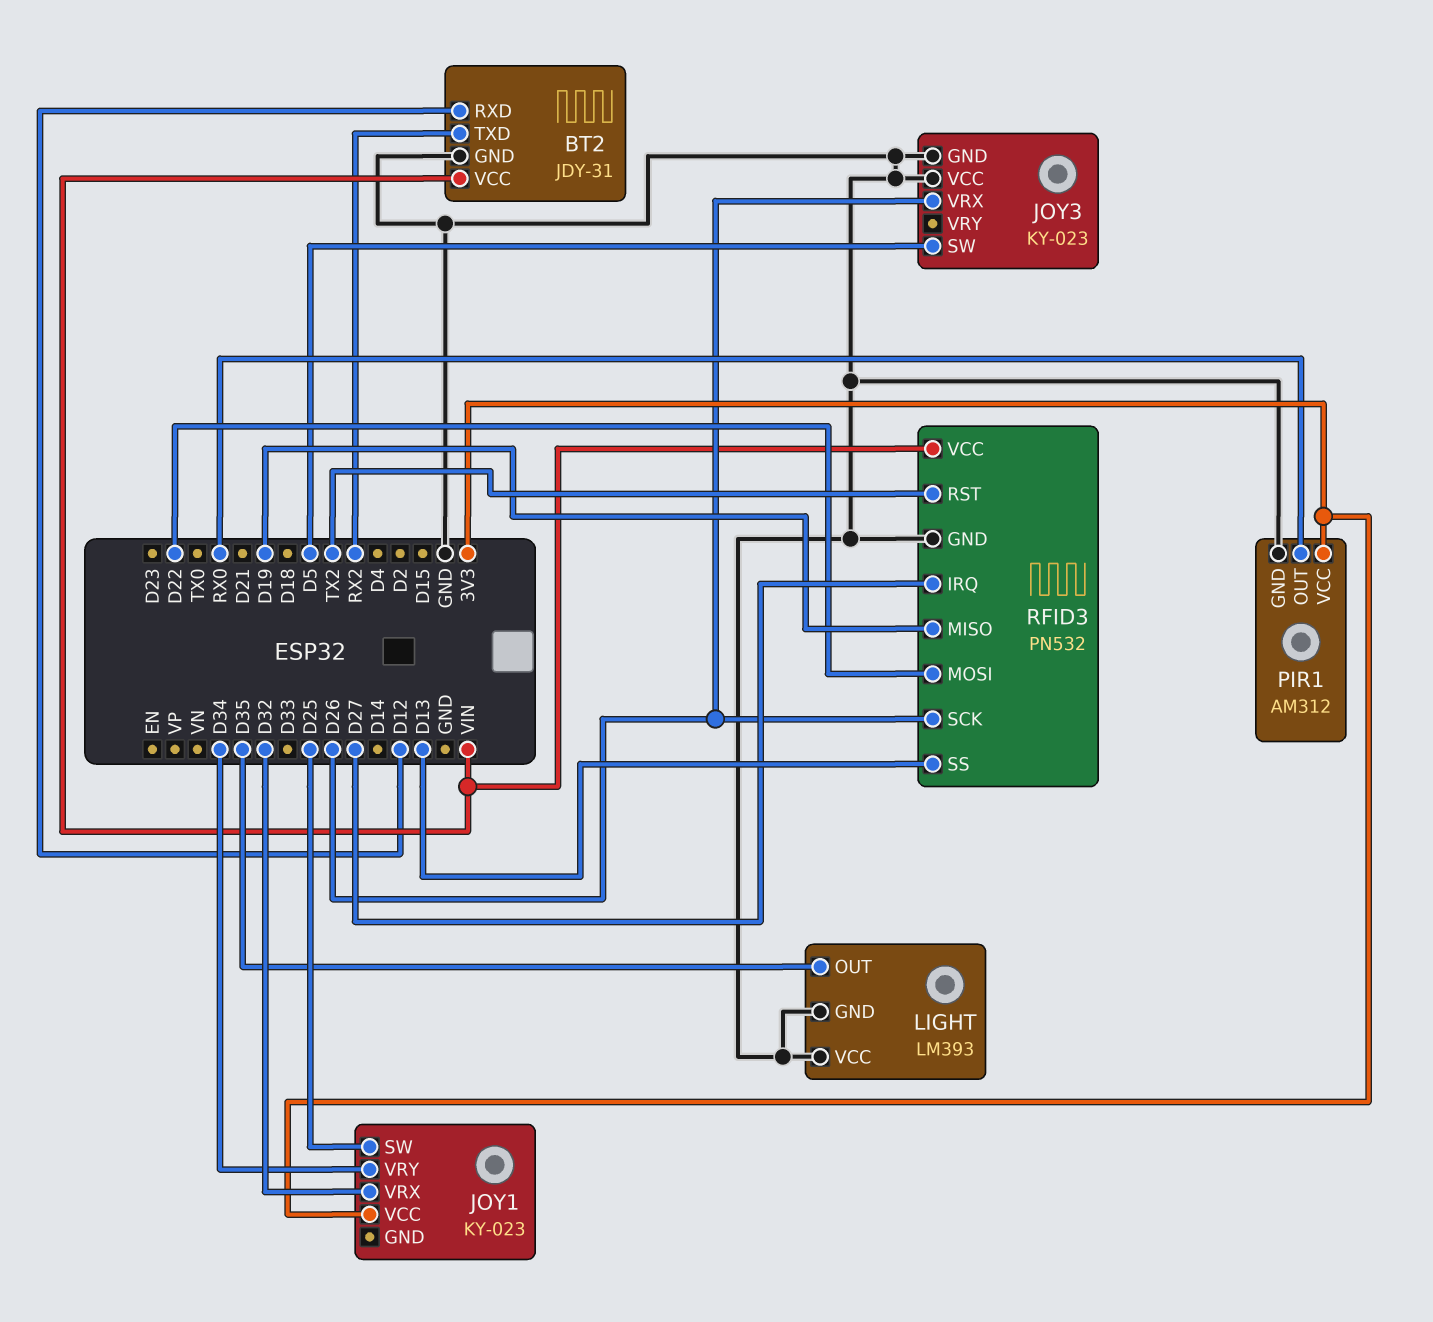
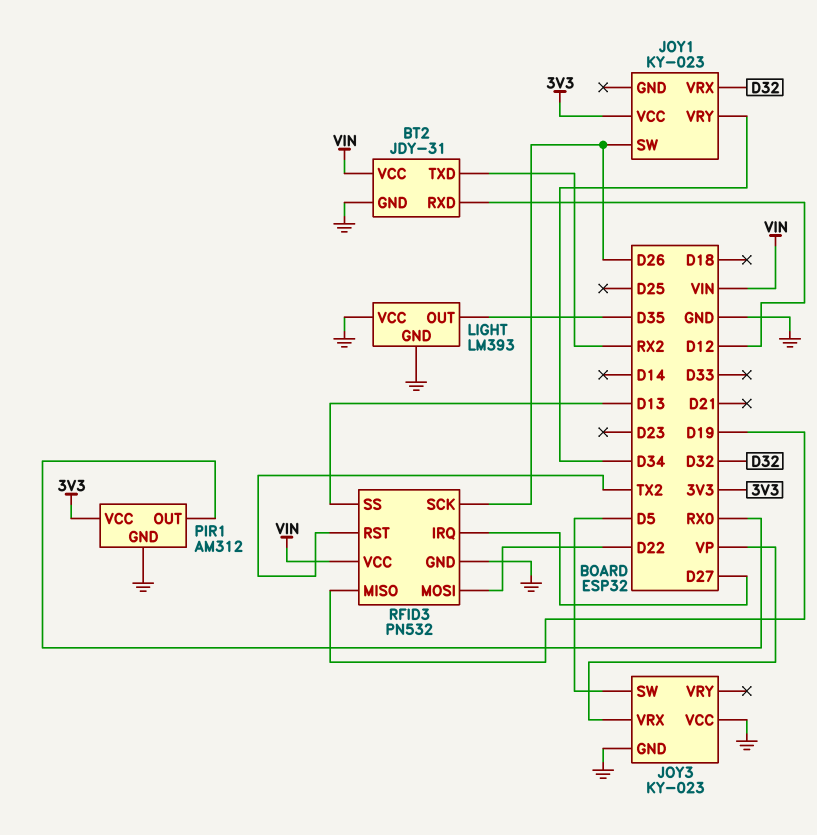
JOY1 pin SW: D25 -> D26
JOY3 pin VRX: D26 -> VP

